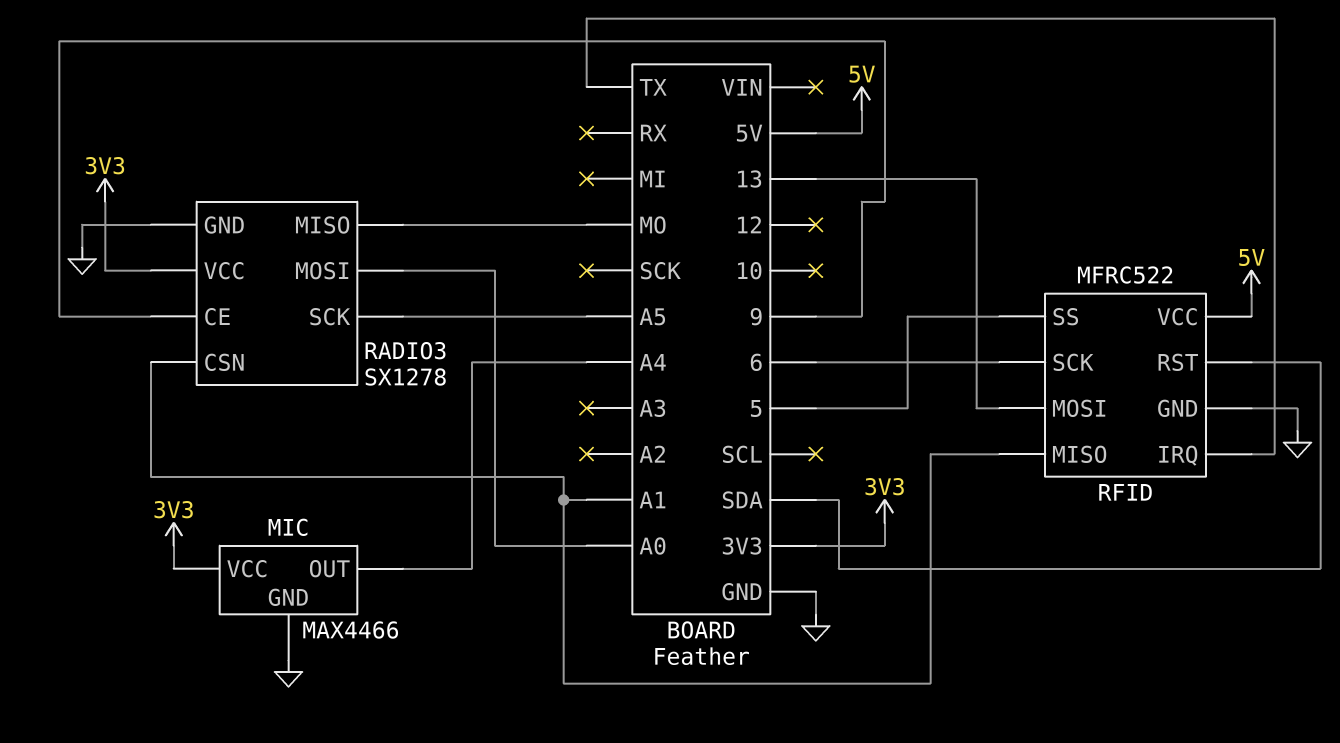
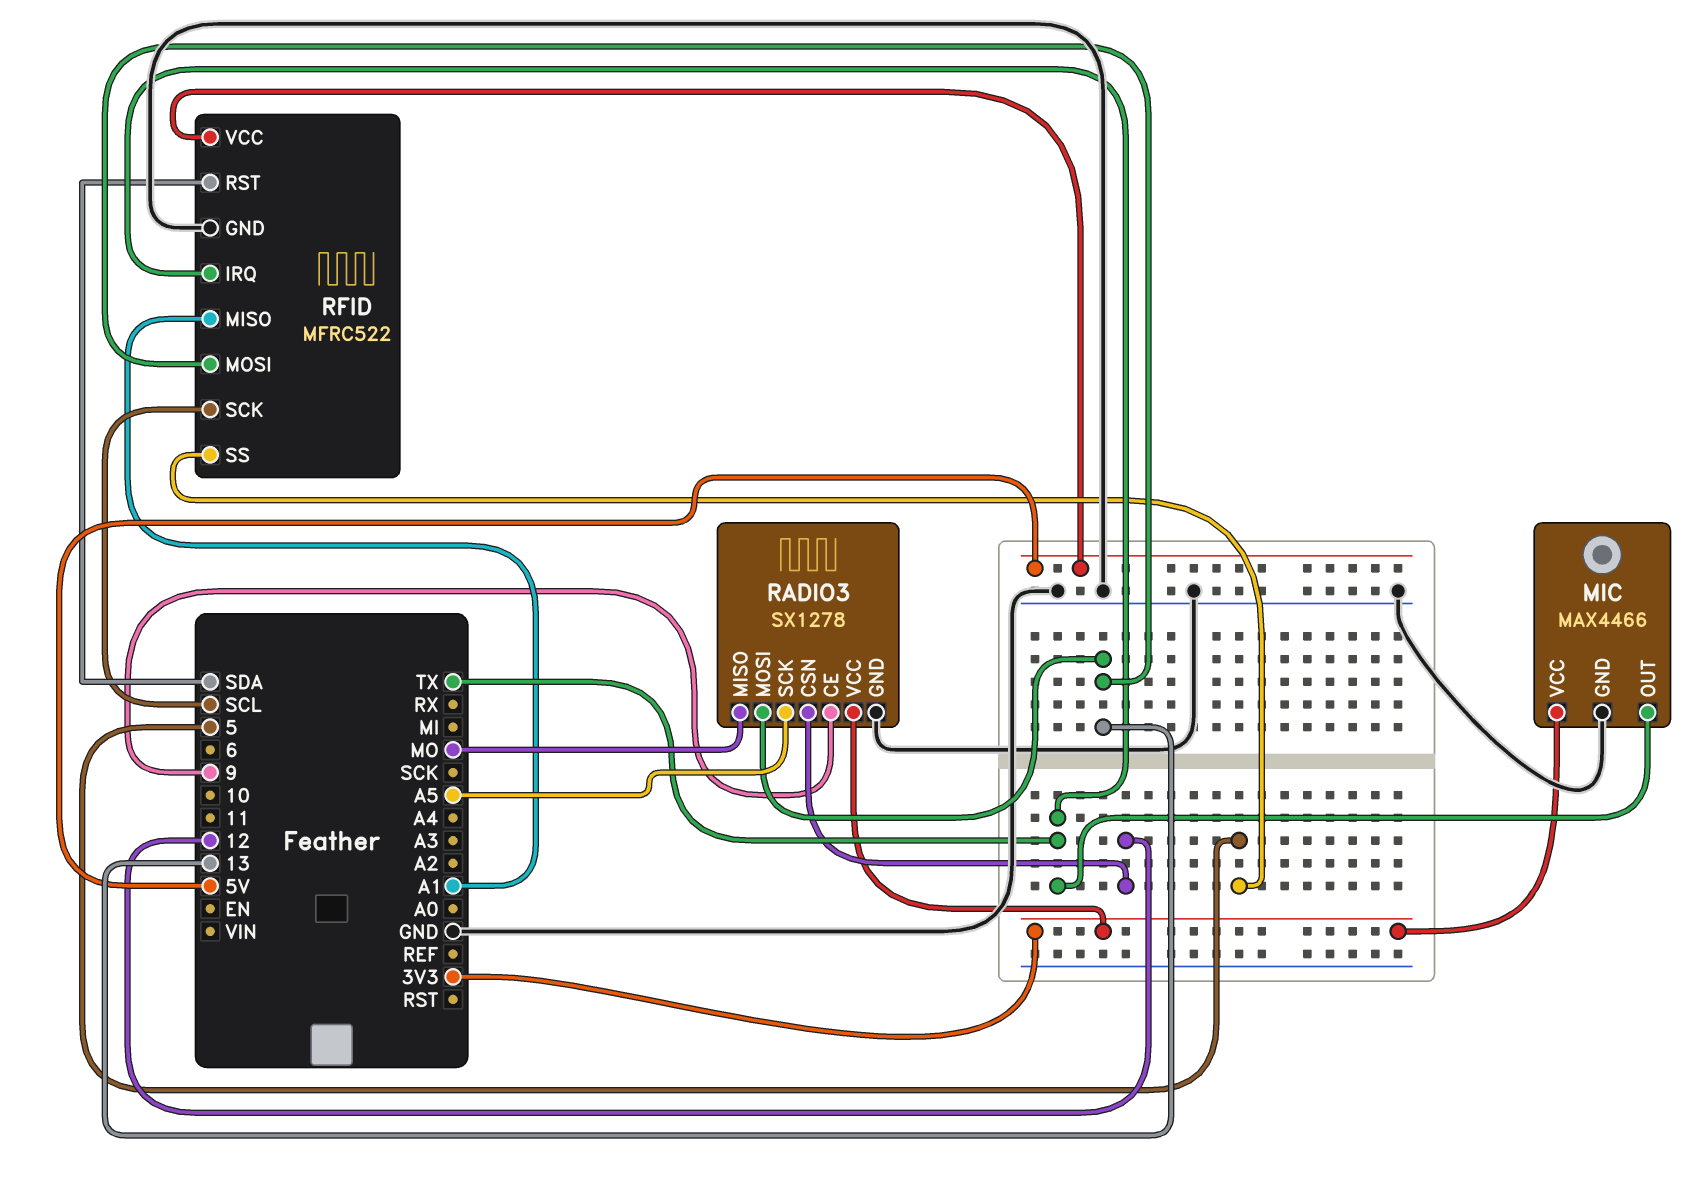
MIC pin OUT: A4 -> TX
RADIO3 pin CSN: A1 -> 12
RADIO3 pin MOSI: A0 -> 13
RFID pin SCK: 6 -> SCL

